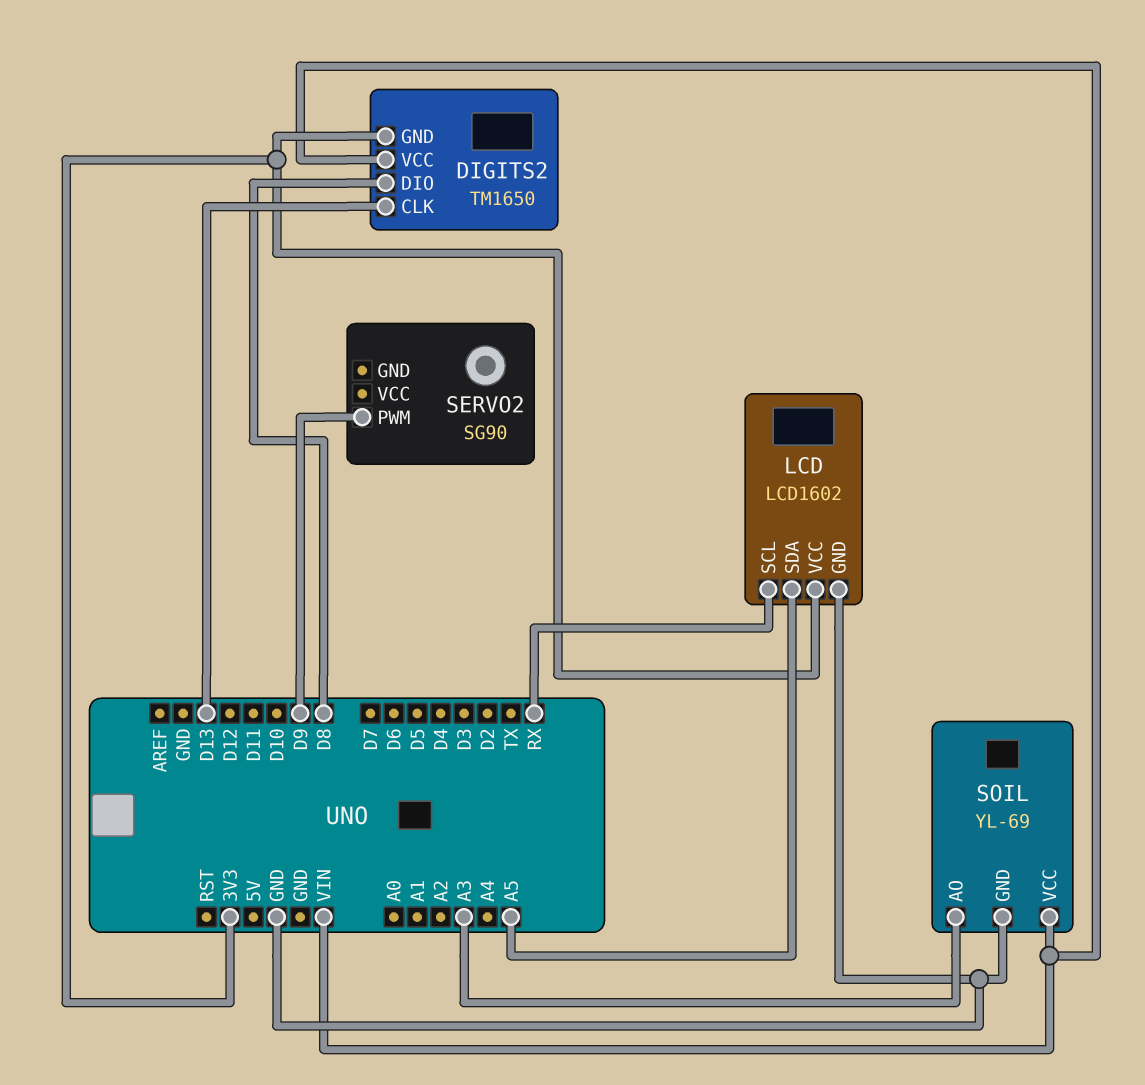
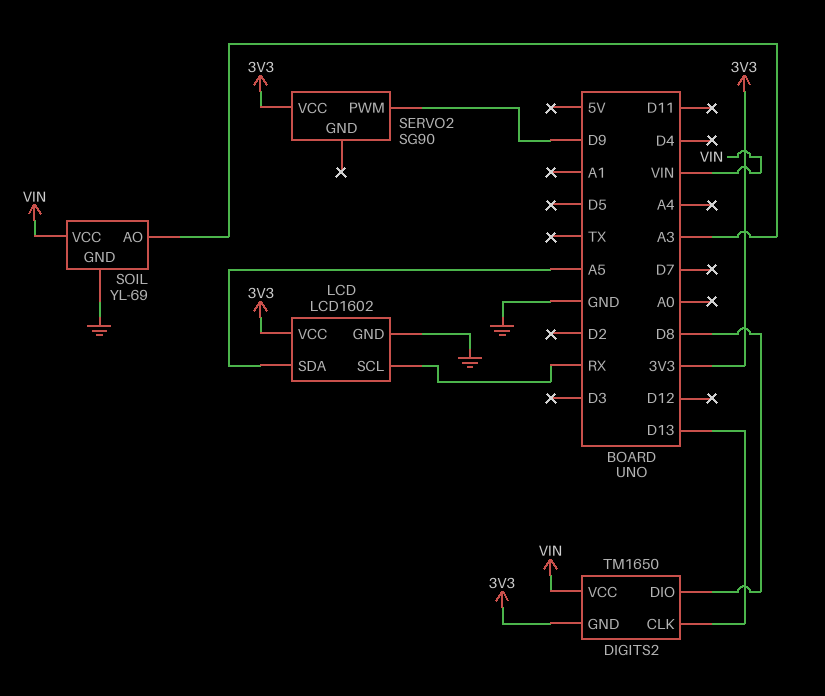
SERVO2 pin VCC: none -> 3V3

